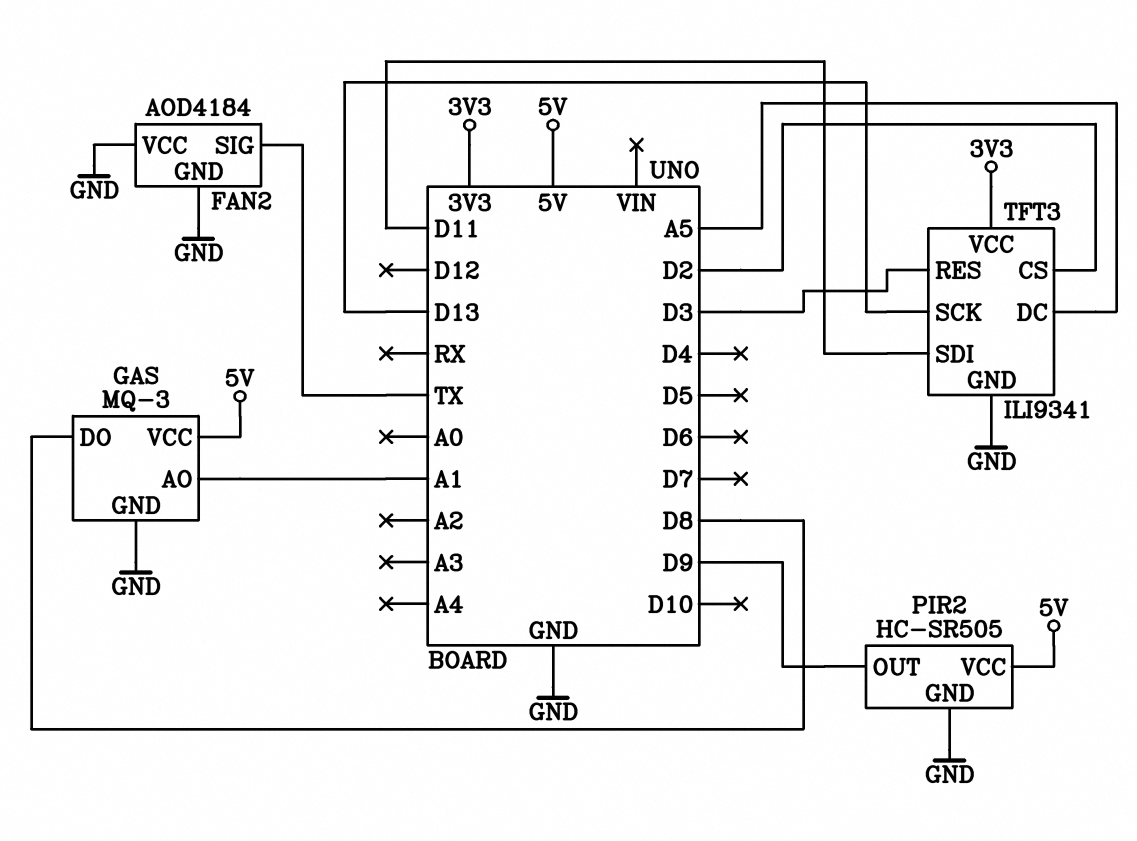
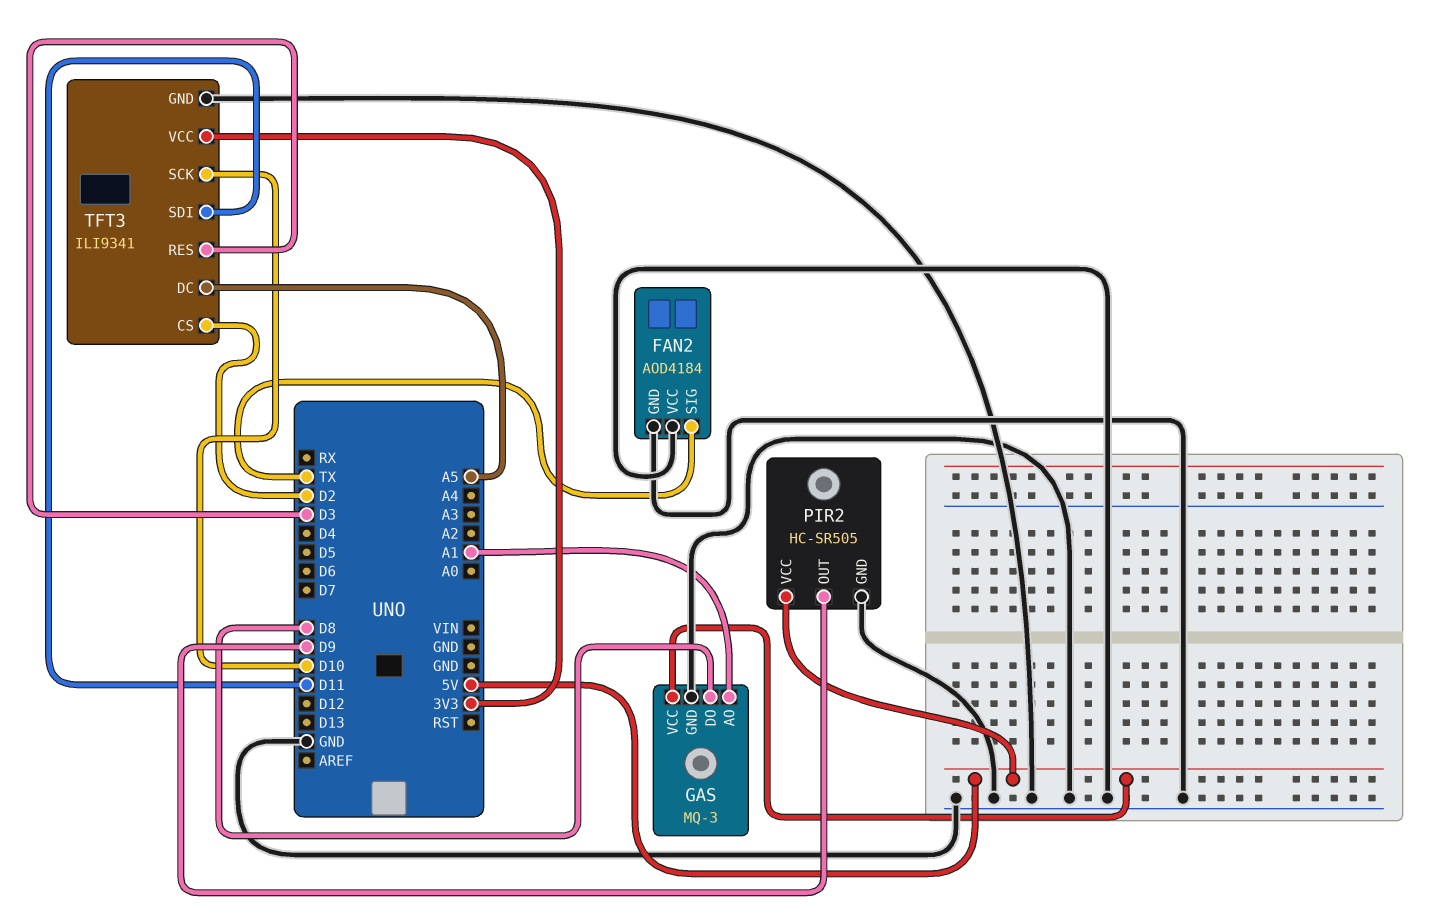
TFT3 pin SCK: D13 -> D10

